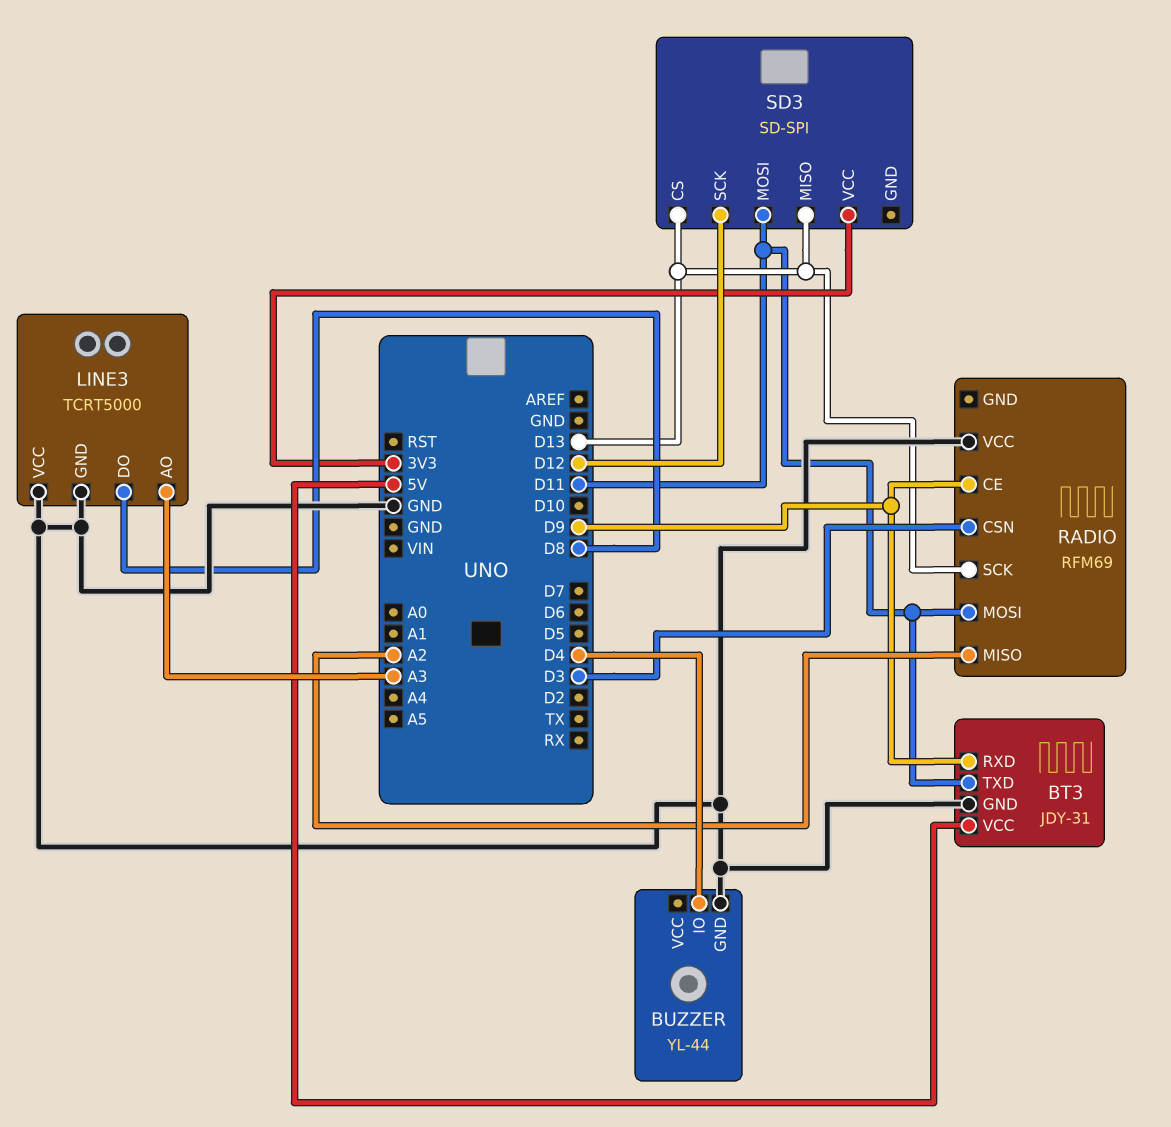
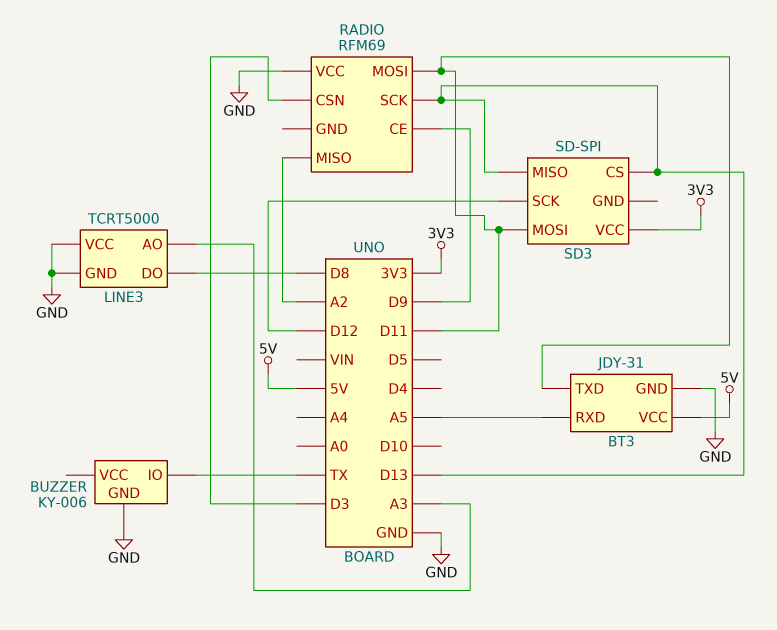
BT3 pin RXD: D9 -> A5
BUZZER: YL-44 -> KY-006
BUZZER pin IO: D4 -> TX

